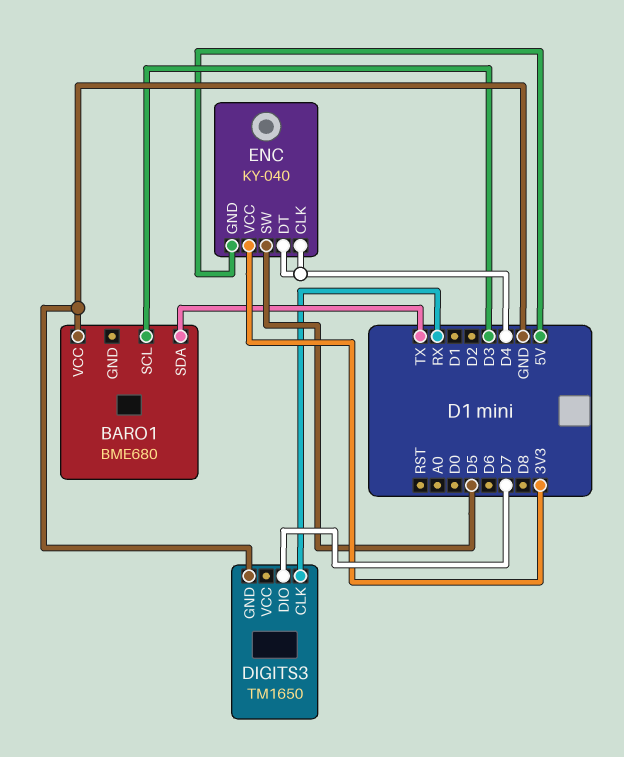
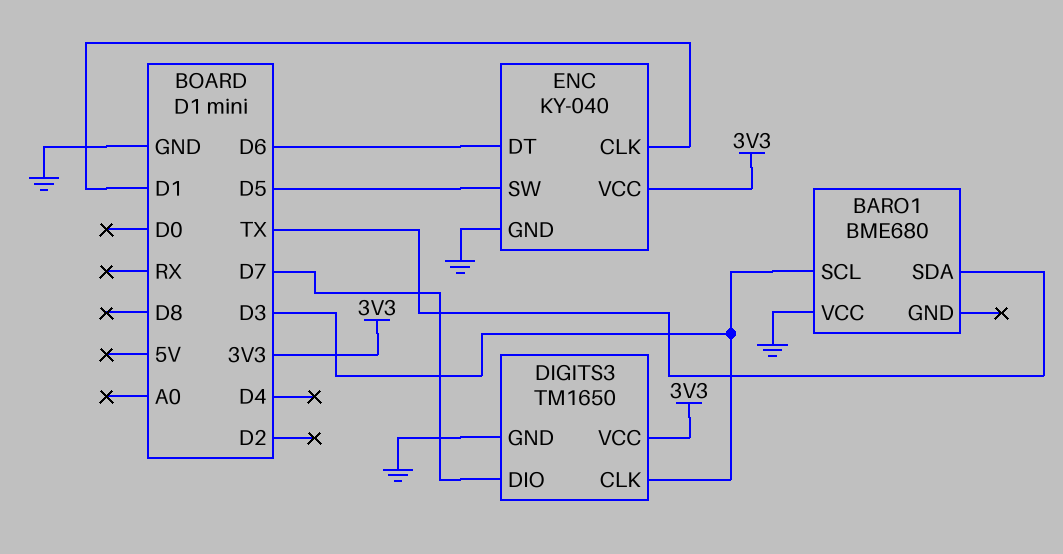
DIGITS3 pin CLK: RX -> D3
DIGITS3 pin VCC: none -> 3V3
ENC pin CLK: D4 -> D1
ENC pin DT: D4 -> D6
ENC pin GND: 5V -> GND

